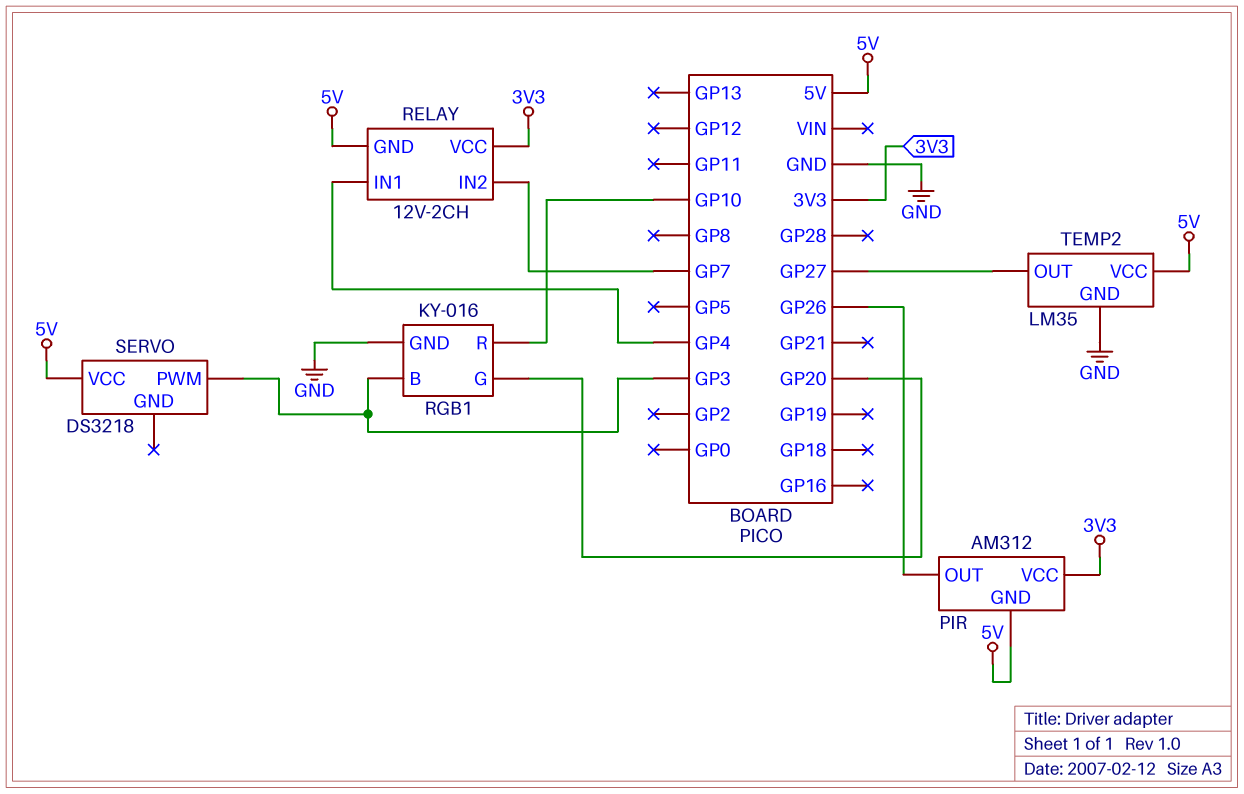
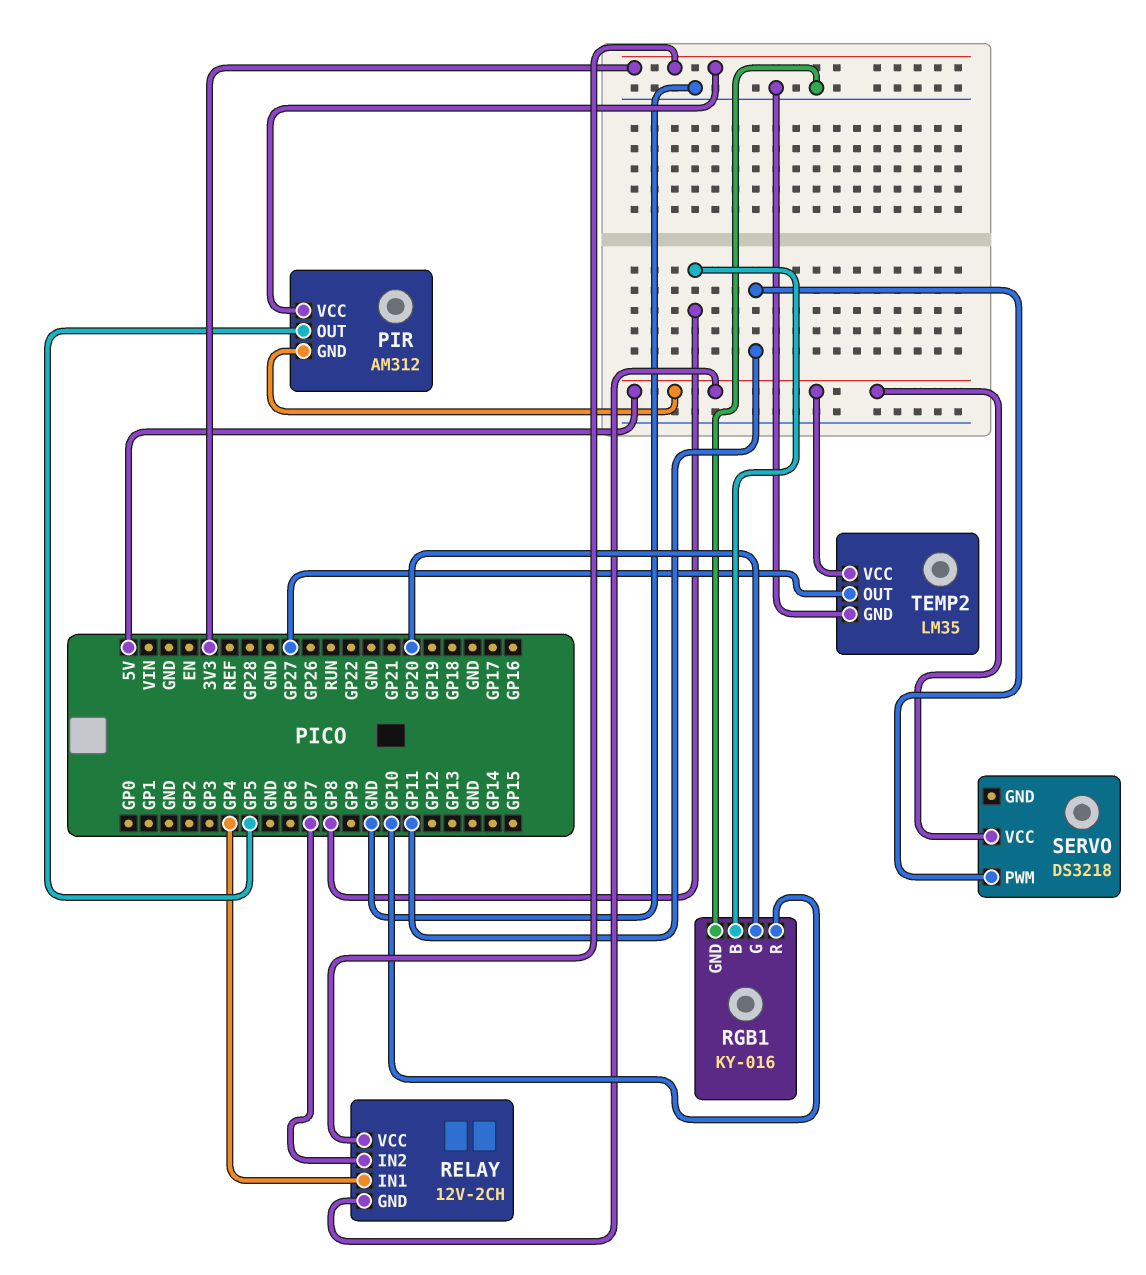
PIR pin OUT: GP26 -> GP5
RGB1 pin B: GP3 -> GP8
SERVO pin PWM: GP3 -> GP11

